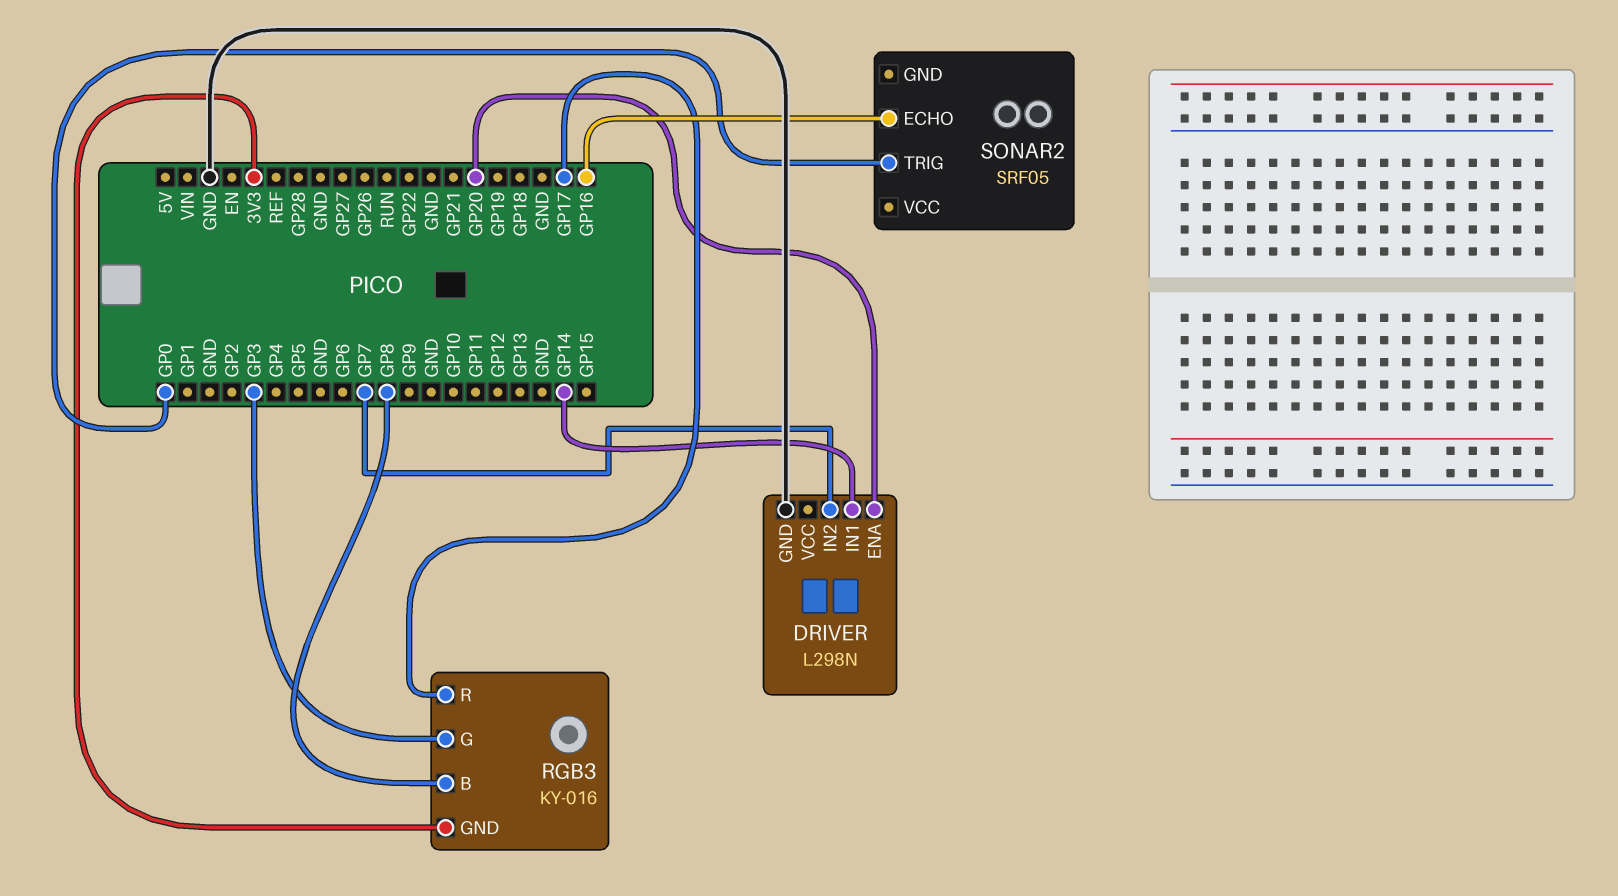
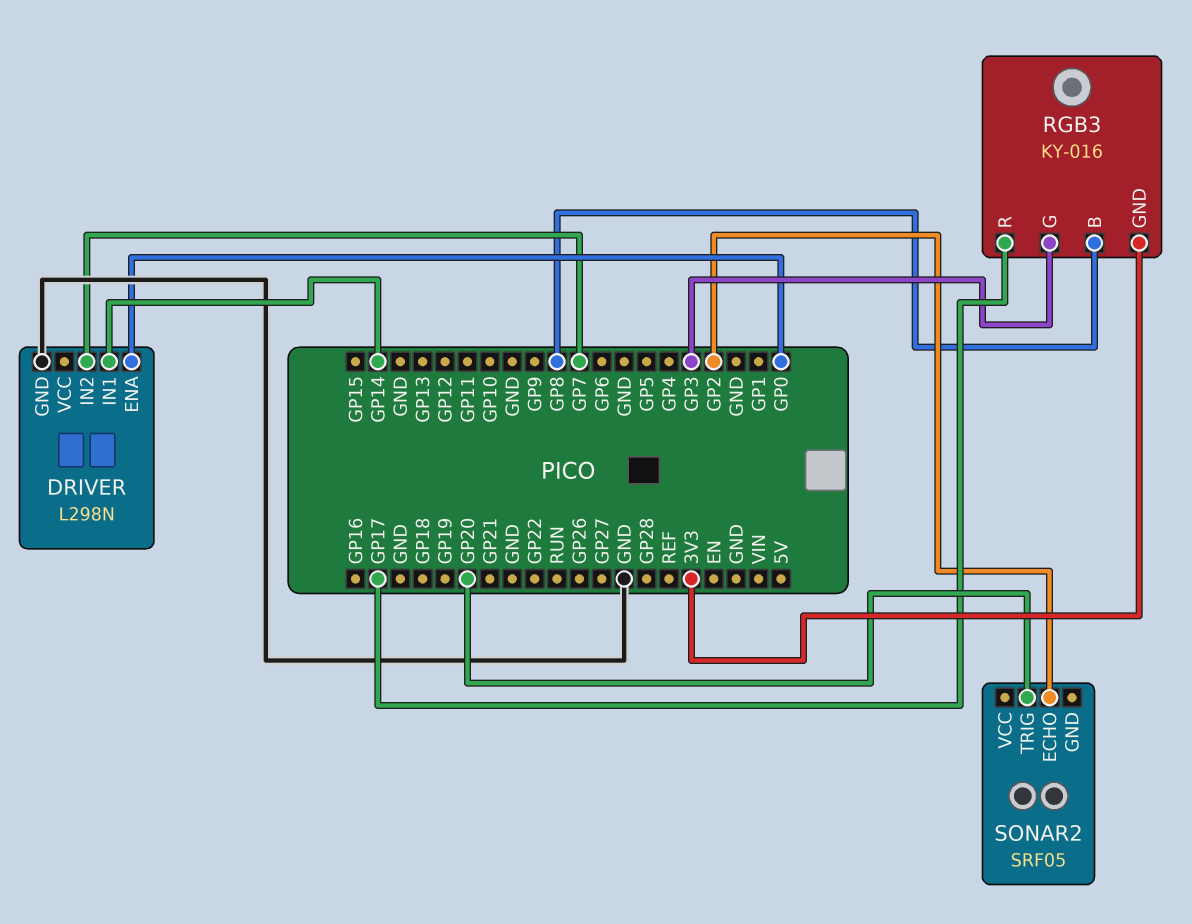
DRIVER pin ENA: GP20 -> GP0
SONAR2 pin ECHO: GP16 -> GP2
SONAR2 pin TRIG: GP0 -> GP20

